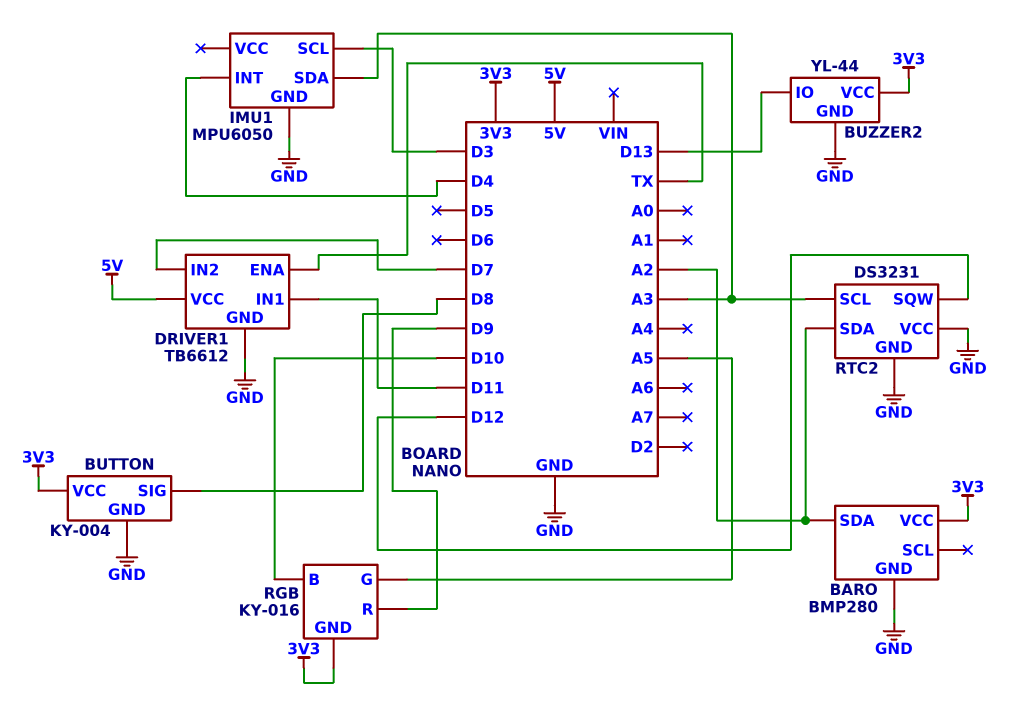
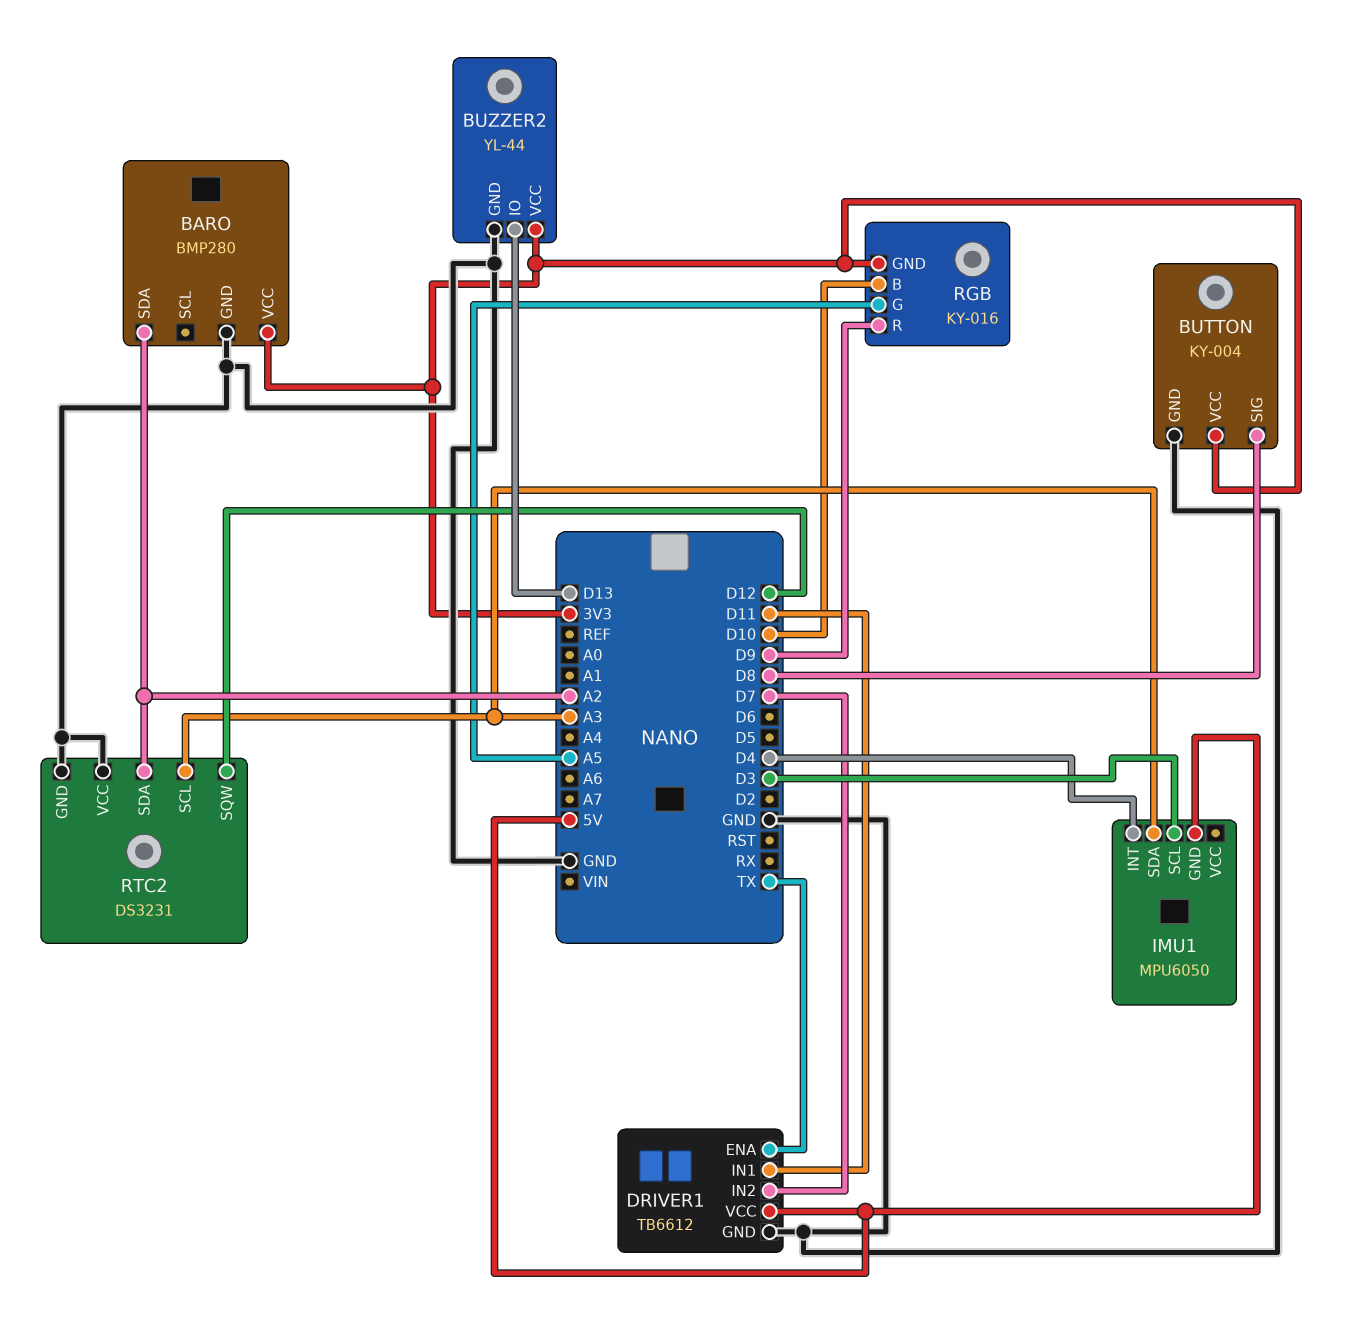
IMU1 pin GND: GND -> 5V

